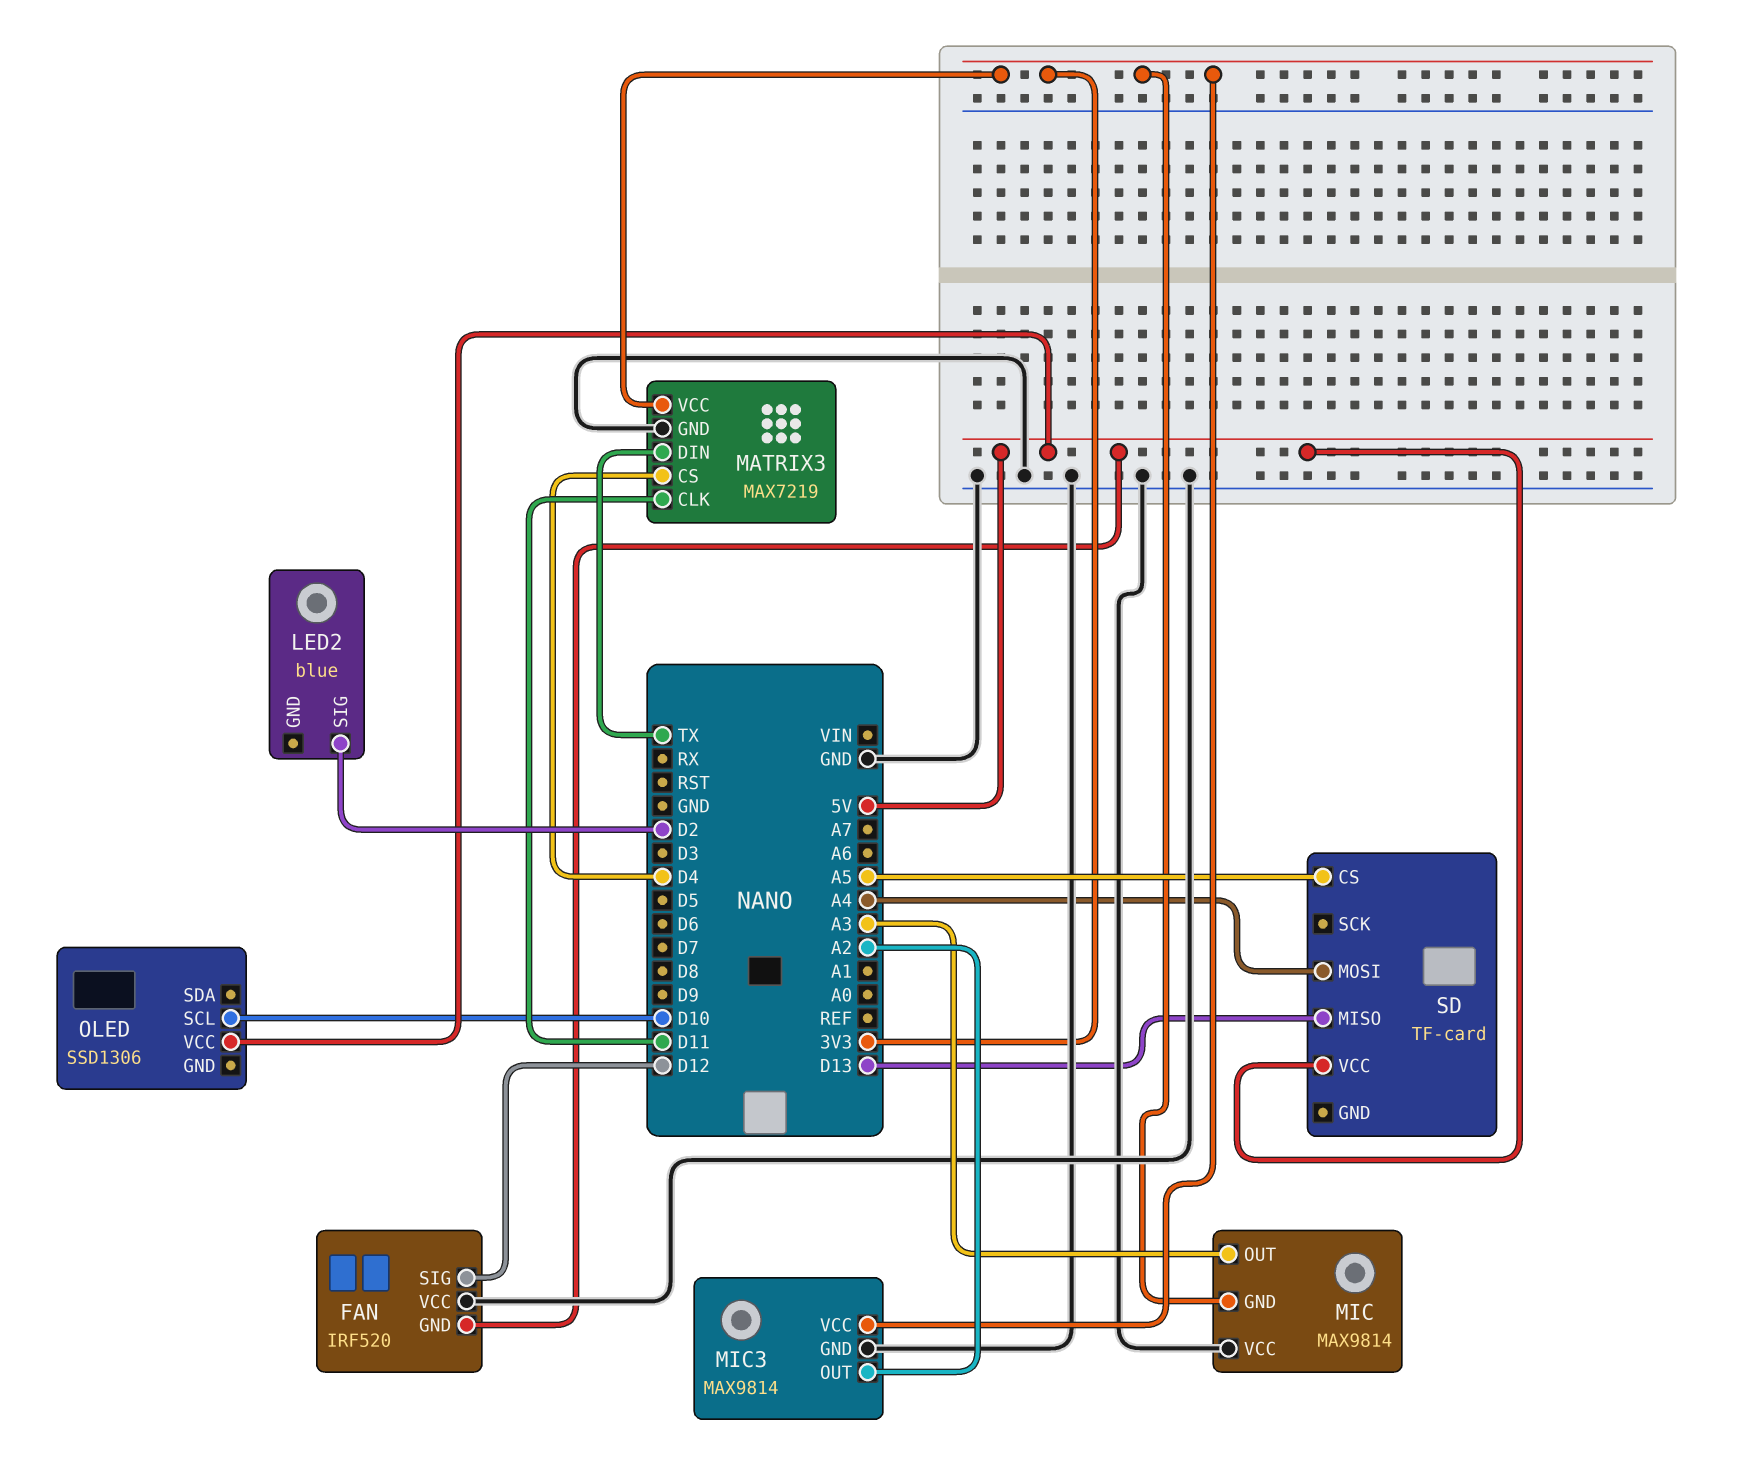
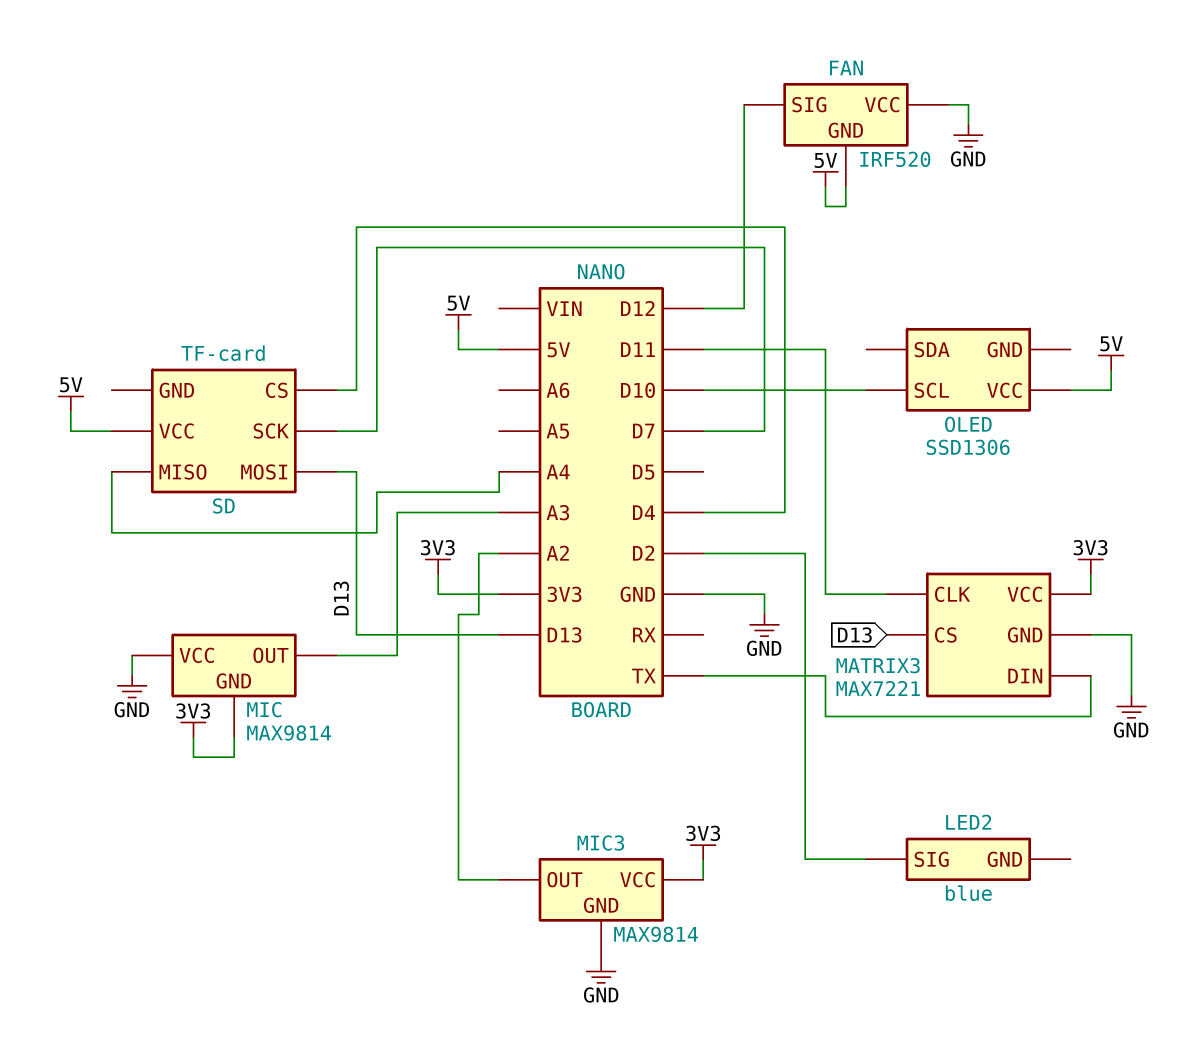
MATRIX3: MAX7219 -> MAX7221
MATRIX3 pin CS: D4 -> D13
SD pin CS: A5 -> D4
SD pin MISO: D13 -> A4
SD pin MOSI: A4 -> D13
SD pin SCK: none -> D7

